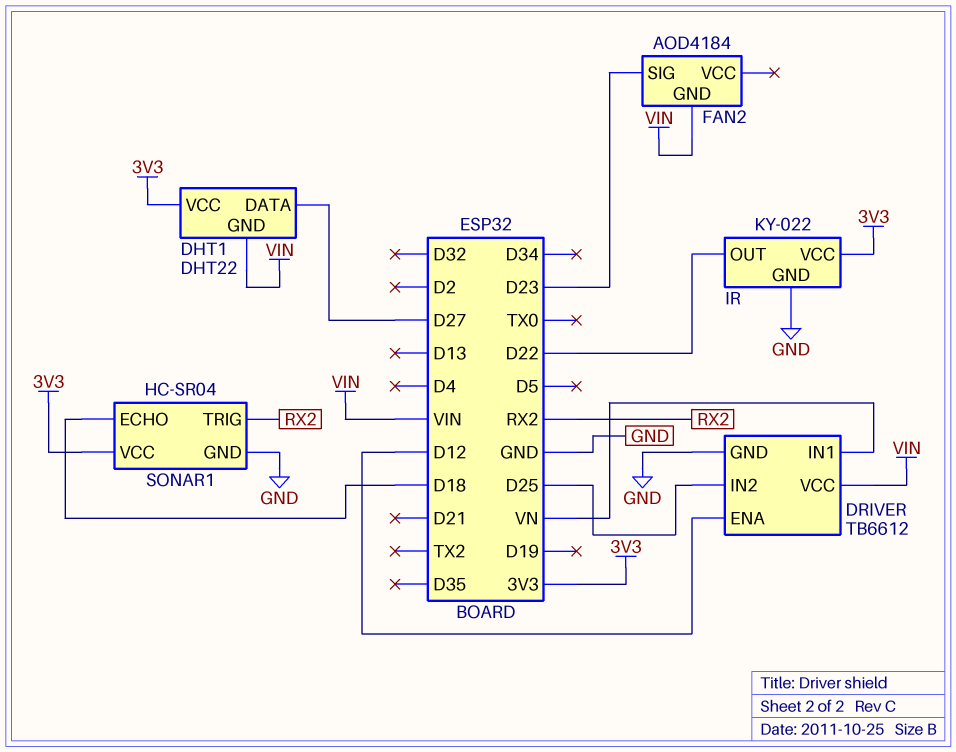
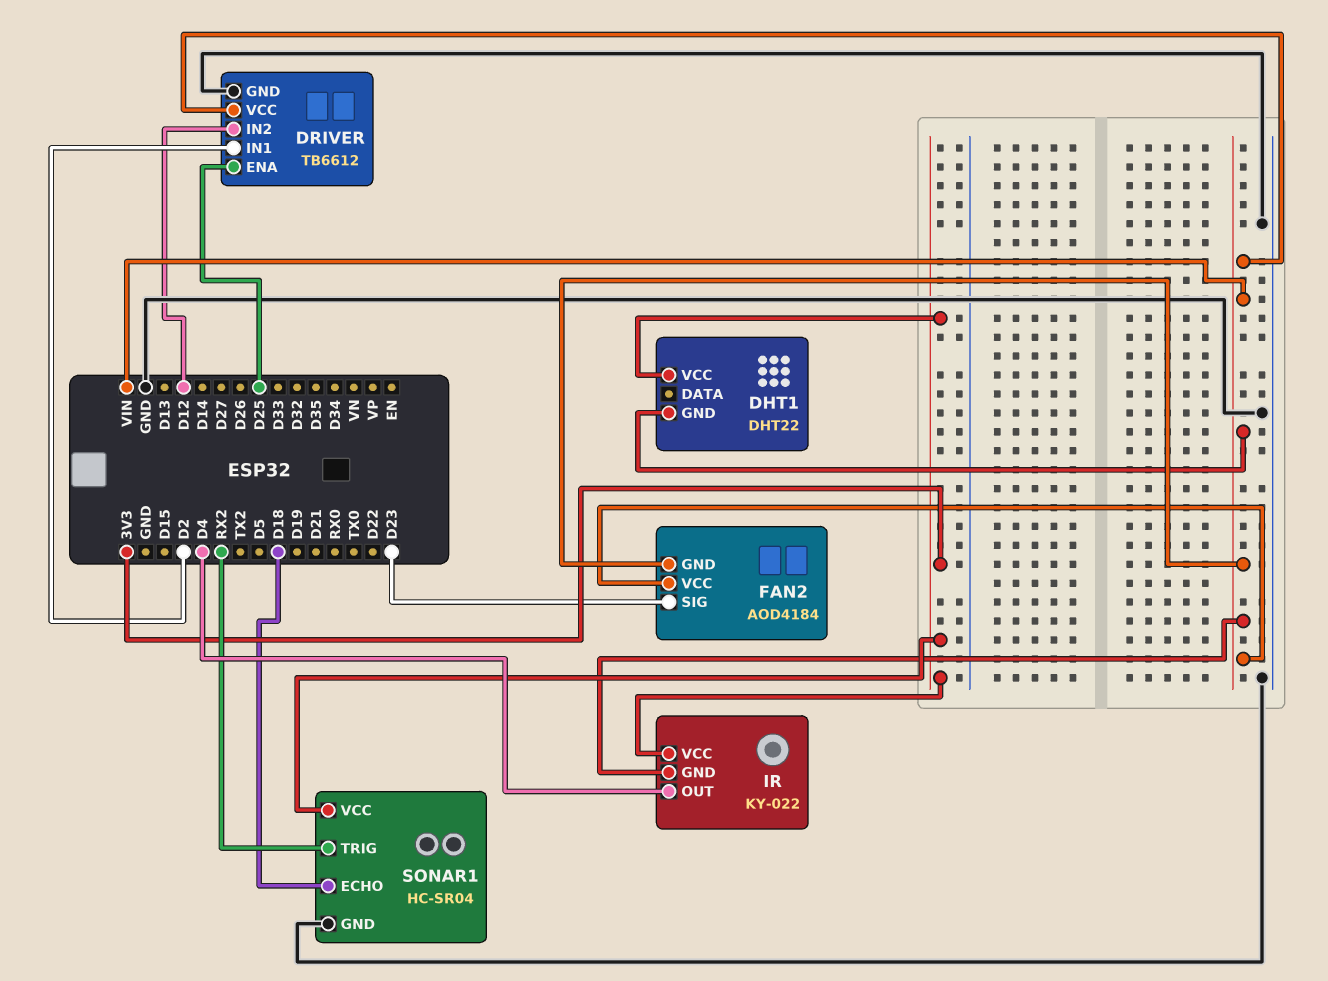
DHT1 pin DATA: D27 -> none
DRIVER pin ENA: D12 -> D25
DRIVER pin IN1: VN -> D2
DRIVER pin IN2: D25 -> D12
FAN2 pin VCC: none -> VIN
IR pin GND: GND -> VIN
IR pin OUT: D22 -> D4

